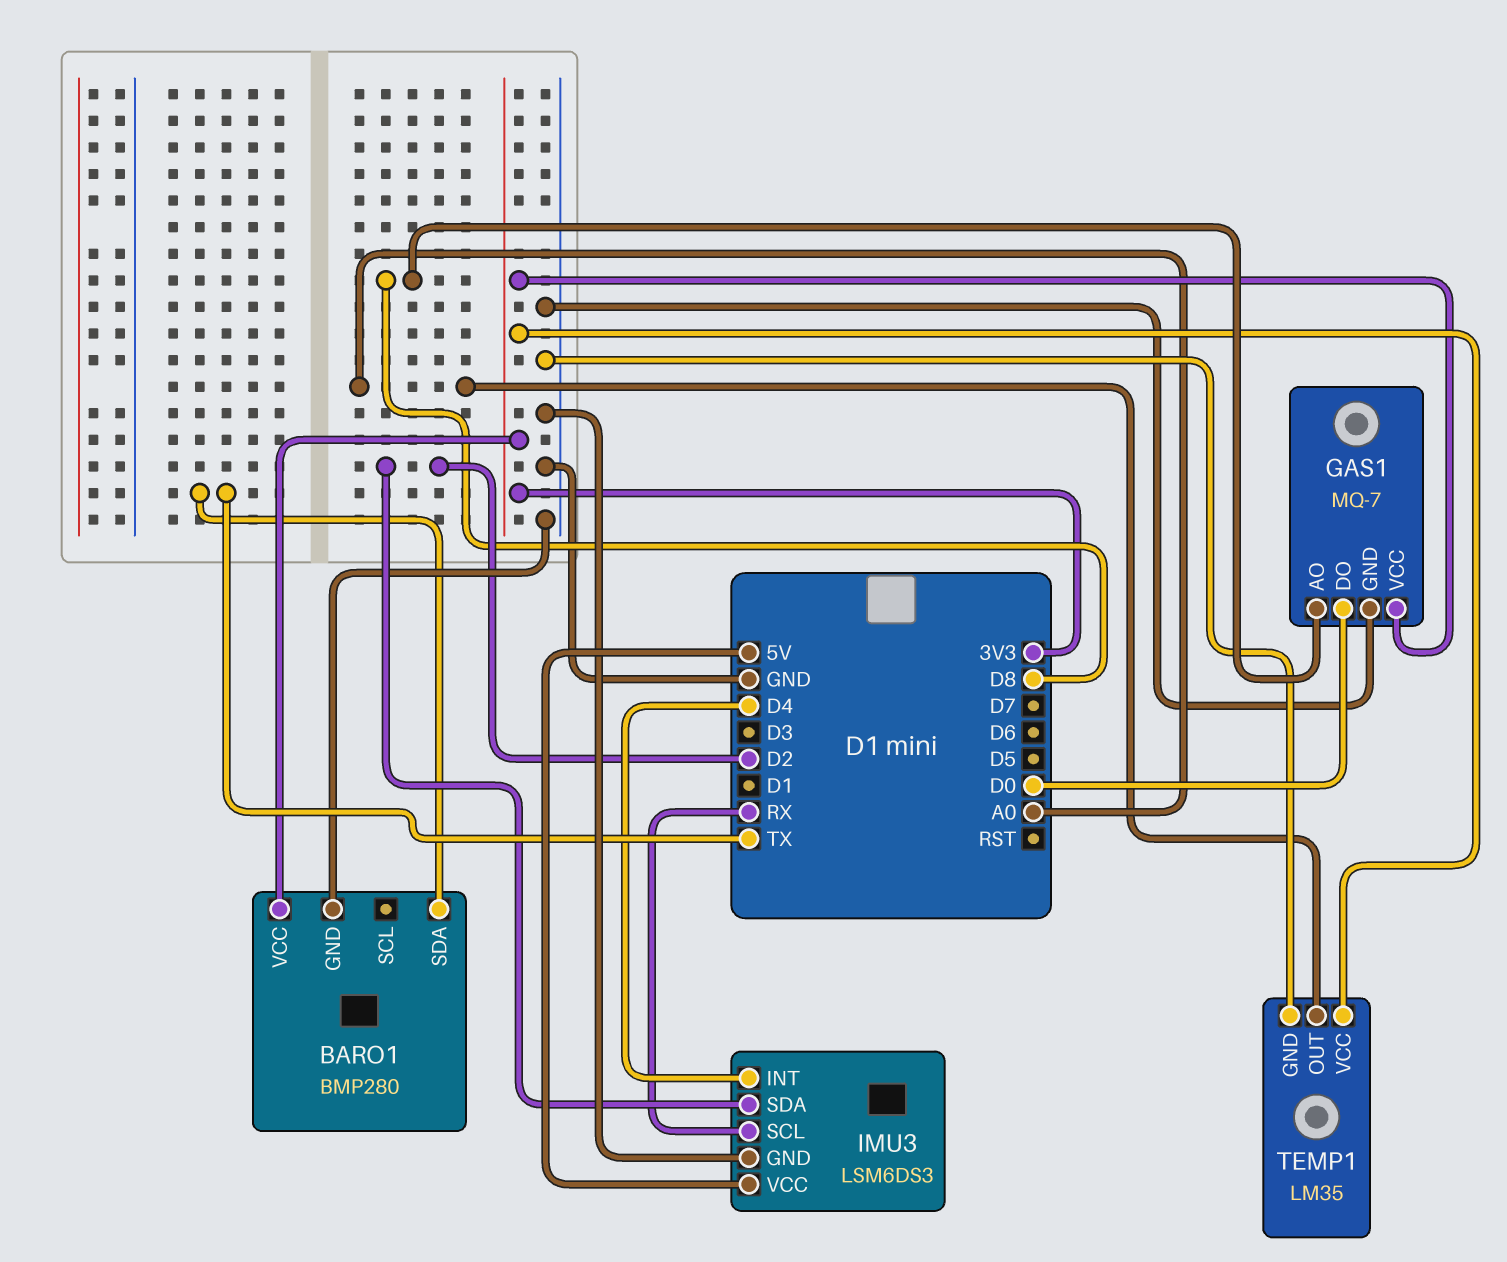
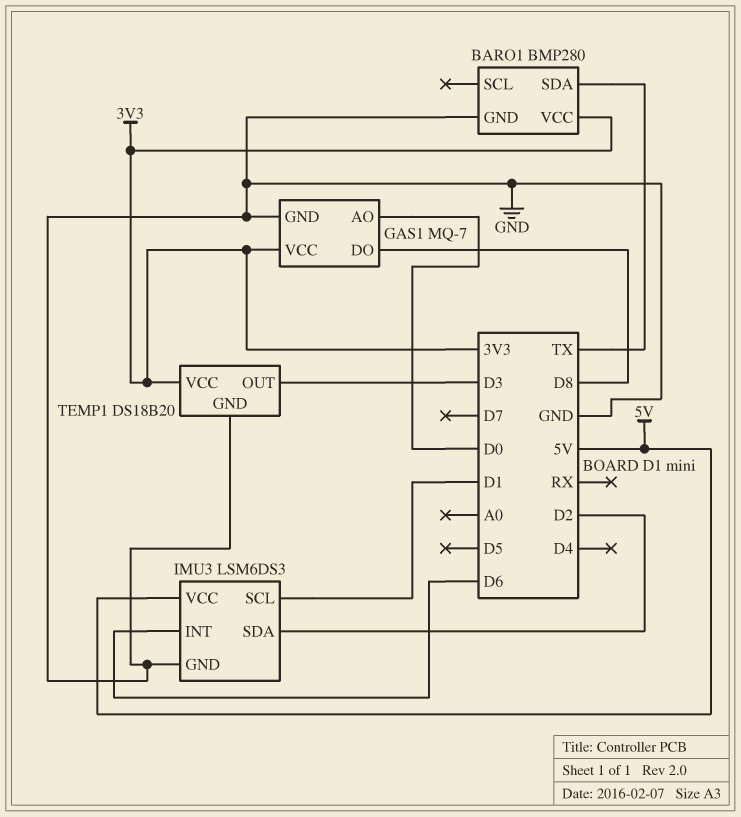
GAS1 pin AO: D8 -> D0
GAS1 pin DO: D0 -> D8
IMU3 pin INT: D4 -> D6
IMU3 pin SCL: RX -> D1
TEMP1: LM35 -> DS18B20
TEMP1 pin OUT: A0 -> D3

